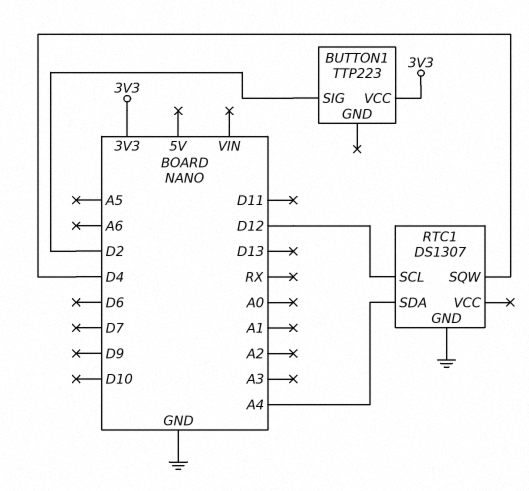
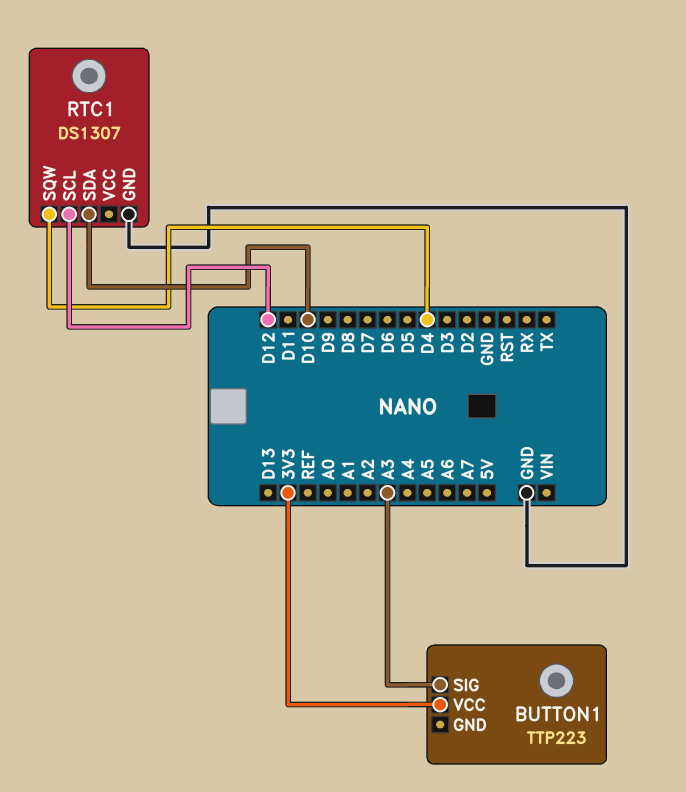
BUTTON1 pin SIG: D2 -> A3
RTC1 pin SDA: A4 -> D10

